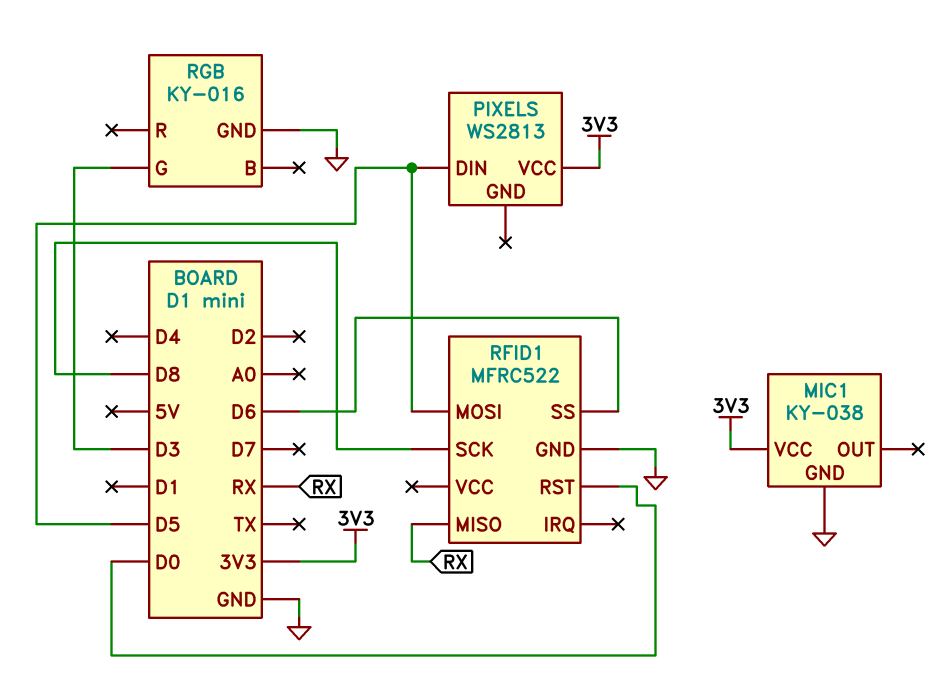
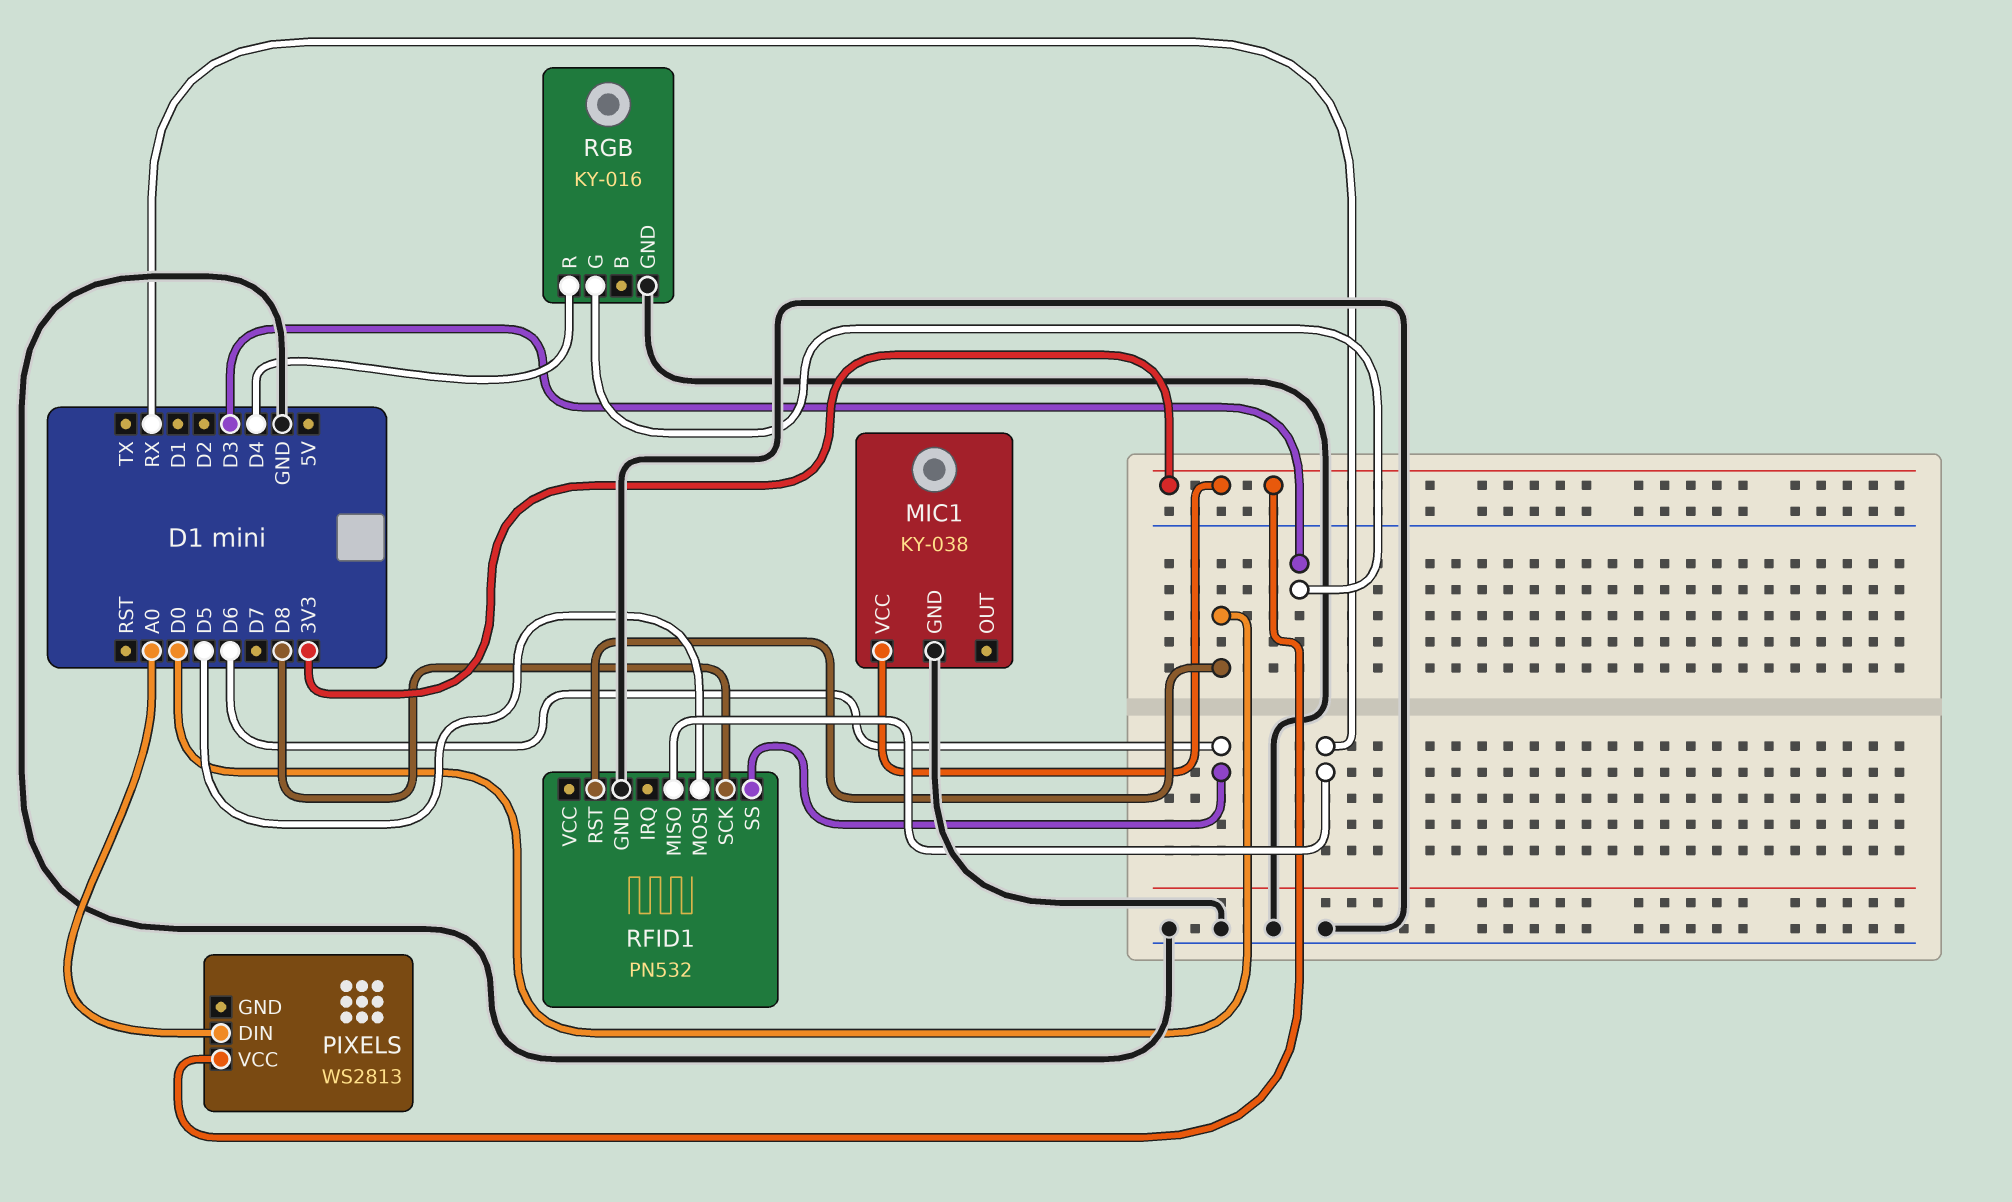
PIXELS pin DIN: D5 -> A0
RFID1: MFRC522 -> PN532
RGB pin R: none -> D4

